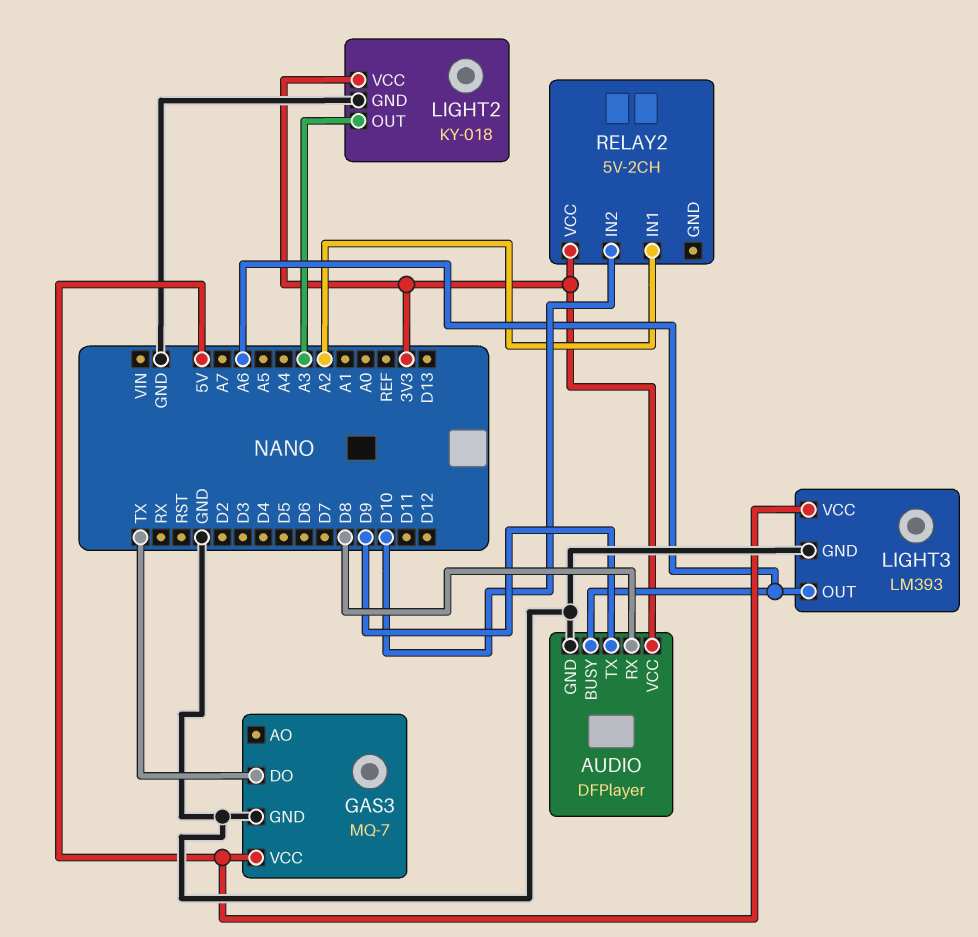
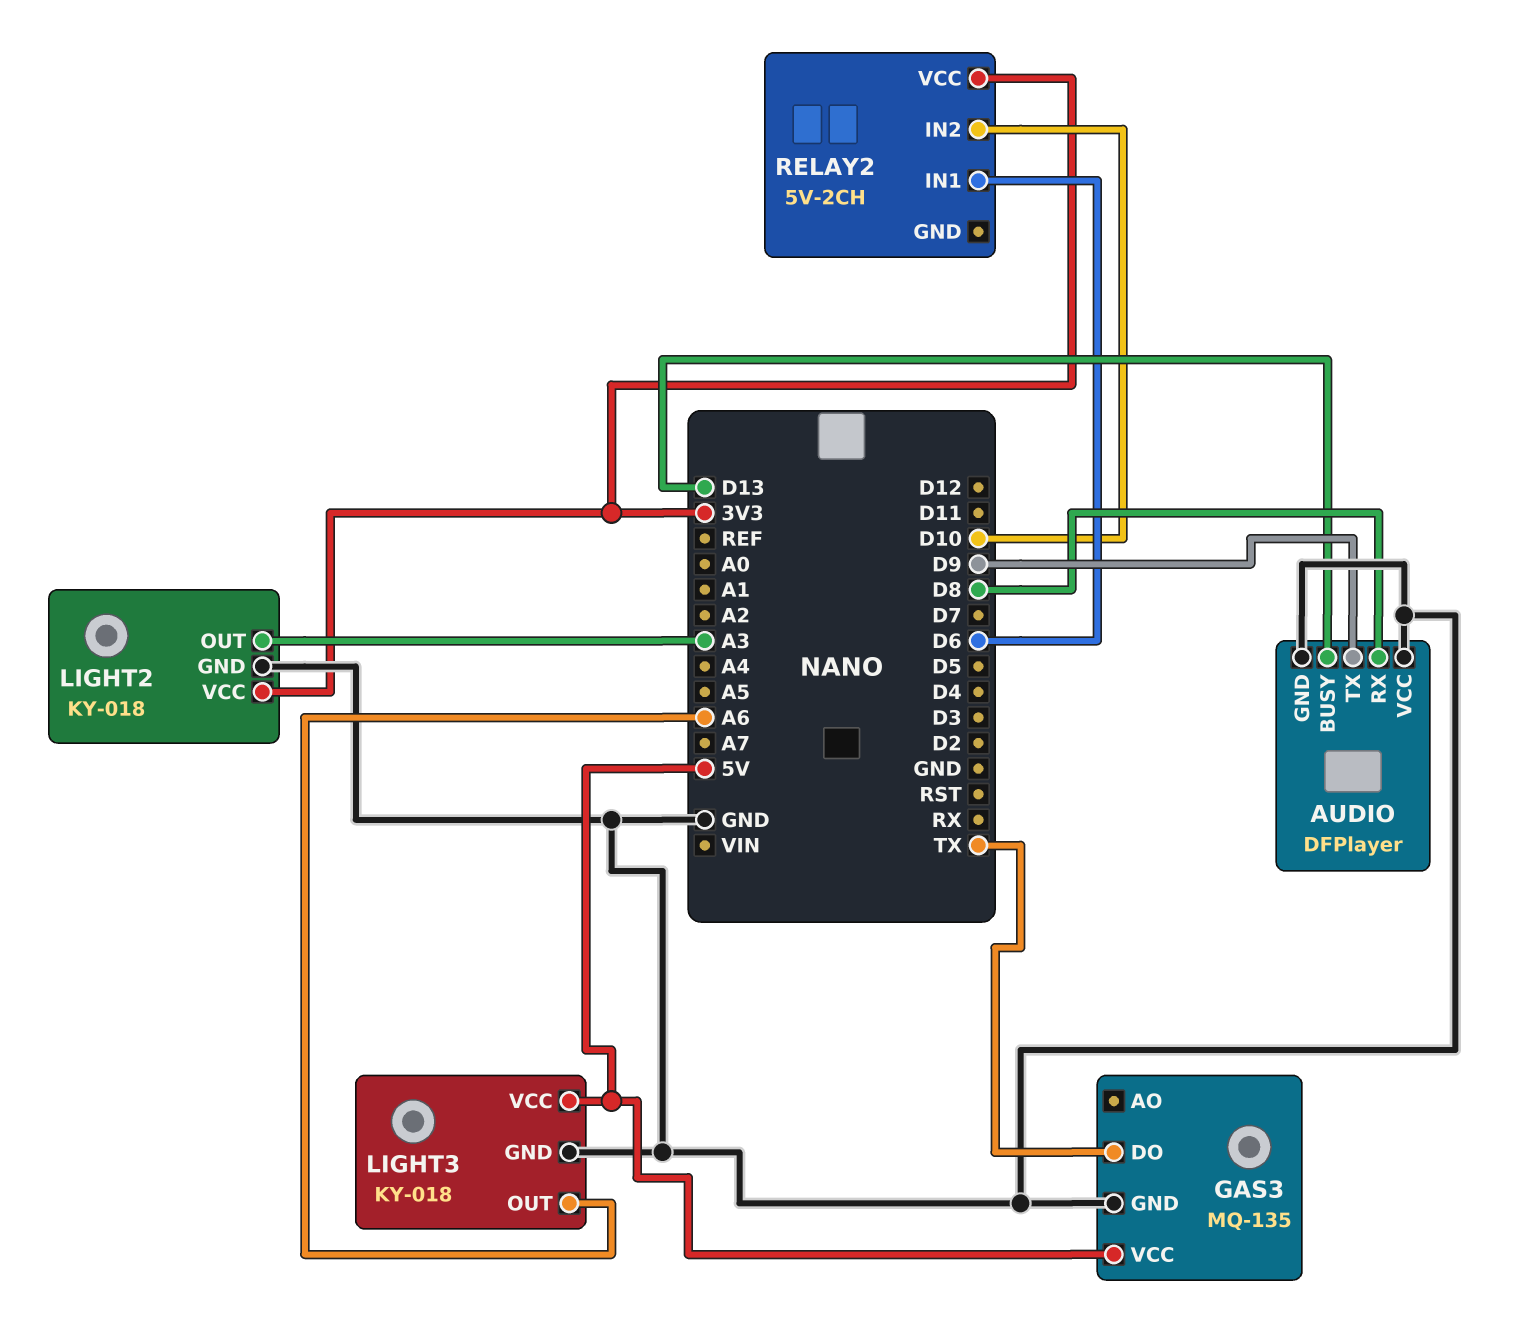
AUDIO pin BUSY: A6 -> D13
AUDIO pin VCC: 3V3 -> GND
GAS3: MQ-7 -> MQ-135
LIGHT3: LM393 -> KY-018
RELAY2 pin IN1: A2 -> D6

